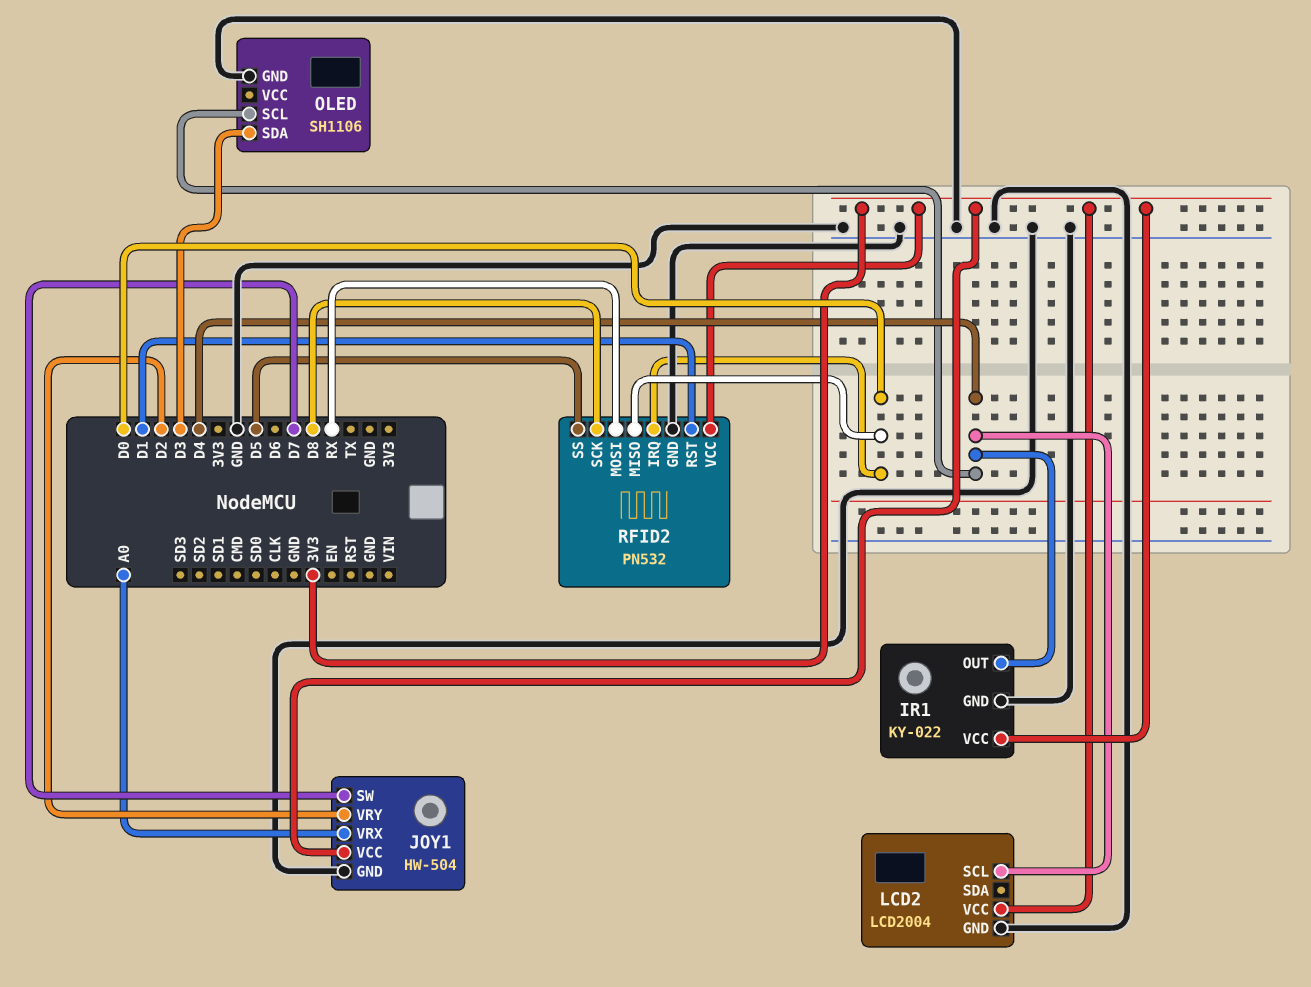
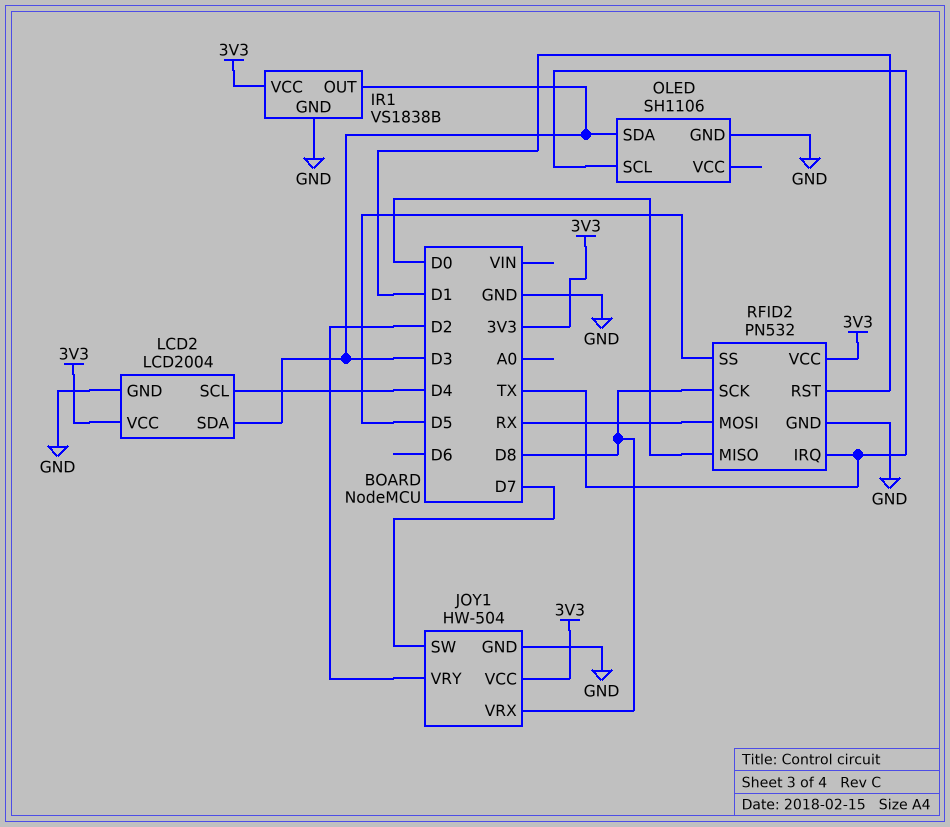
IR1: KY-022 -> VS1838B
IR1 pin OUT: D4 -> D3
JOY1 pin VRX: A0 -> D8
LCD2 pin SDA: none -> D3
OLED pin SCL: D4 -> TX
RFID2 pin IRQ: D0 -> TX

